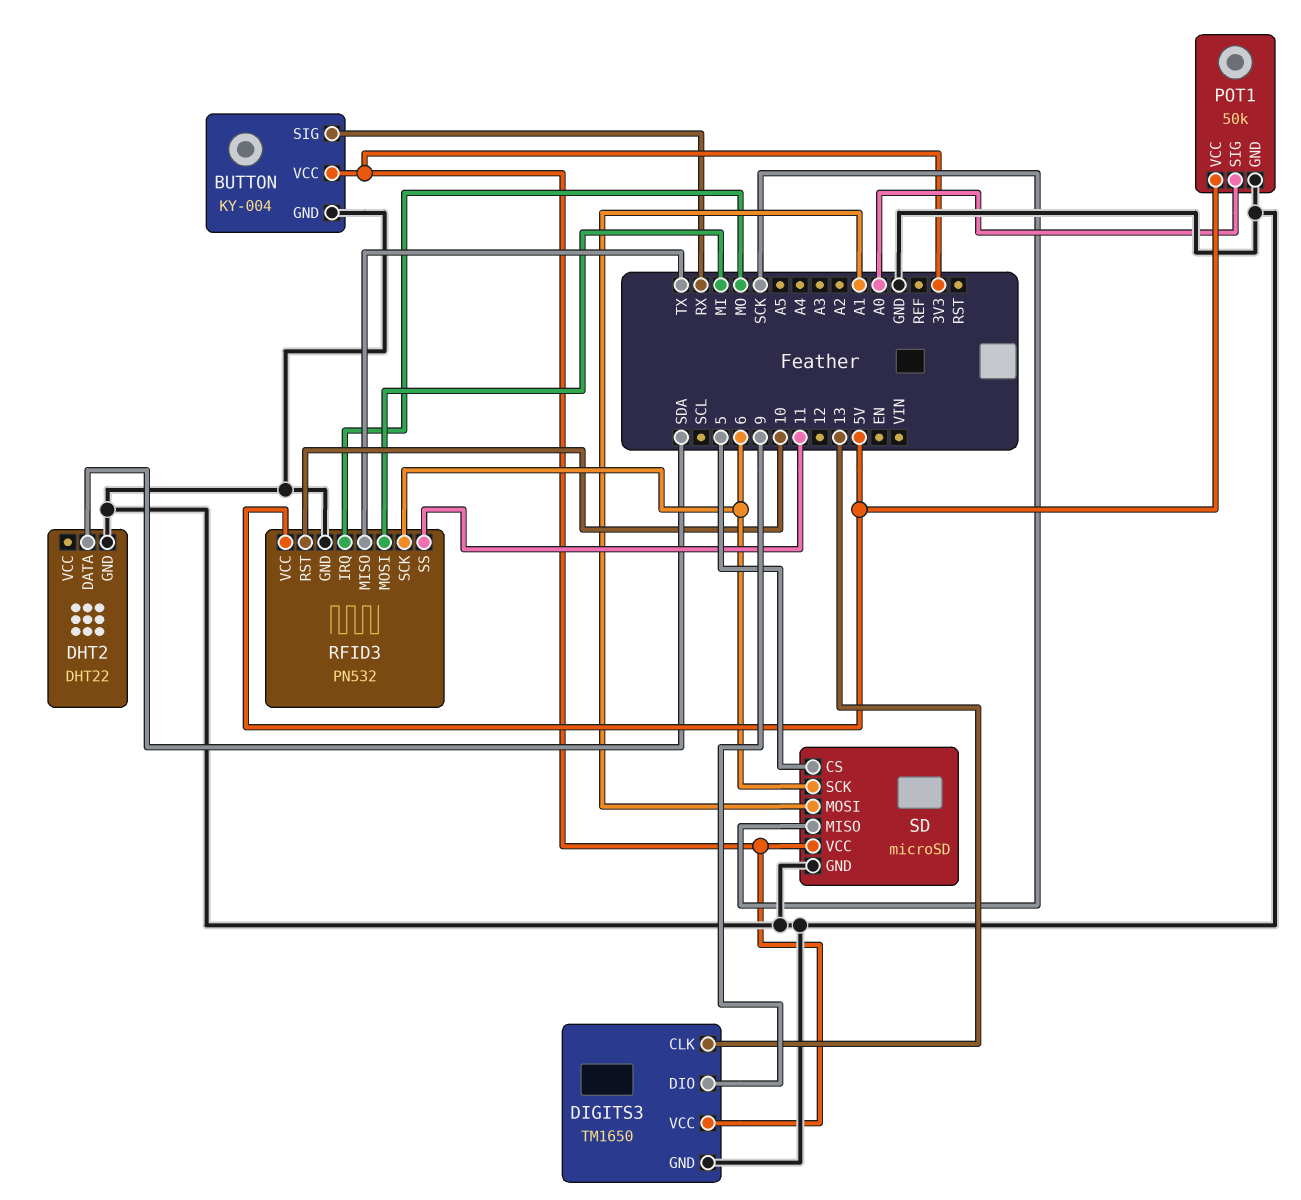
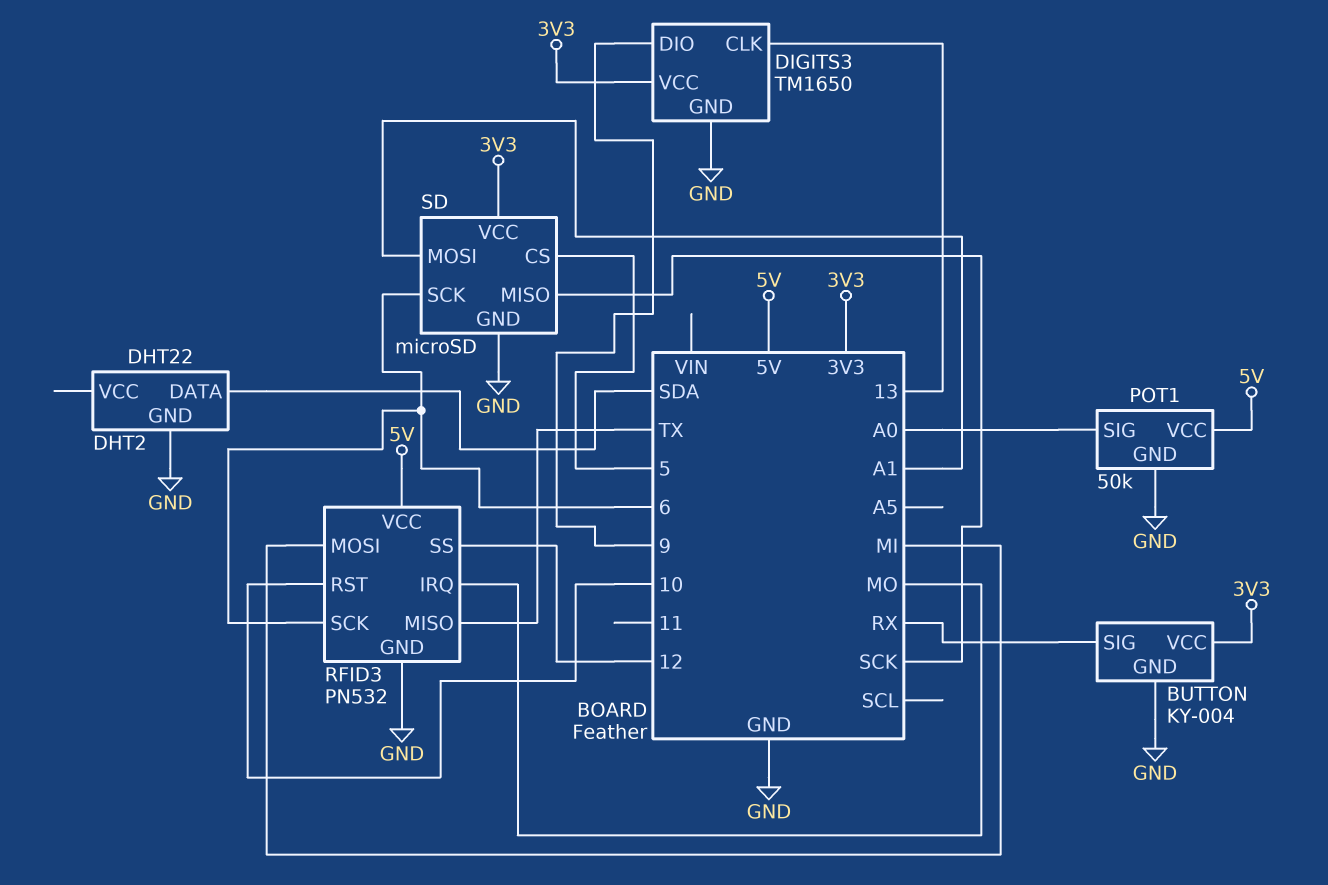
RFID3 pin SS: 11 -> 12

